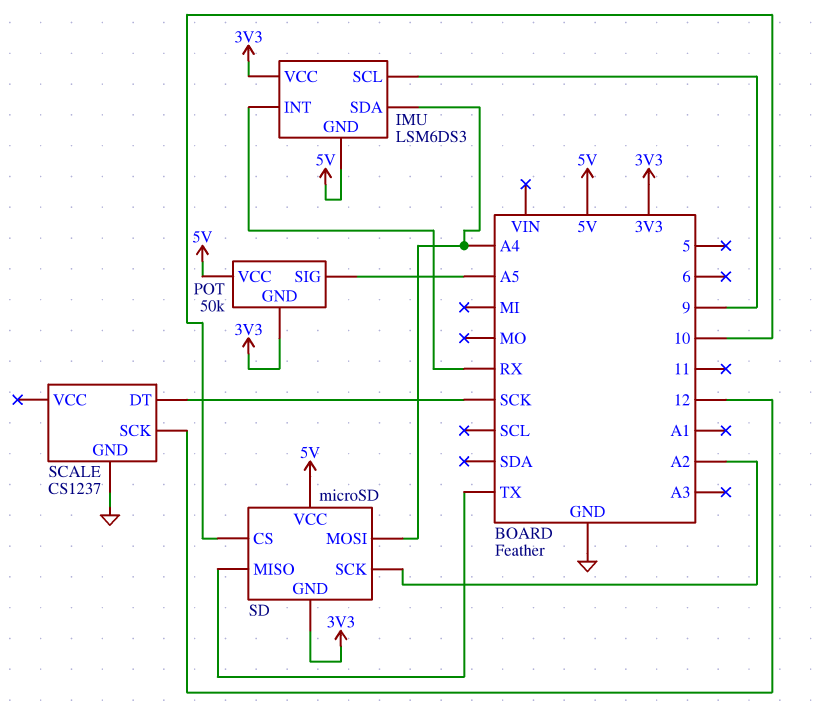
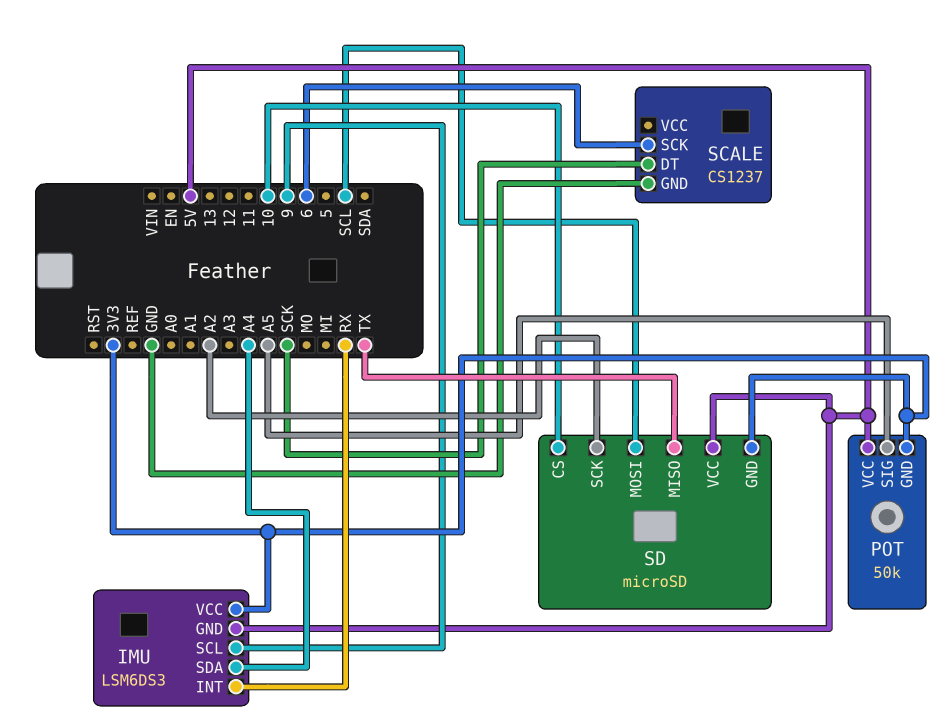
SCALE pin SCK: 12 -> 6
SD pin MOSI: A4 -> SCL

